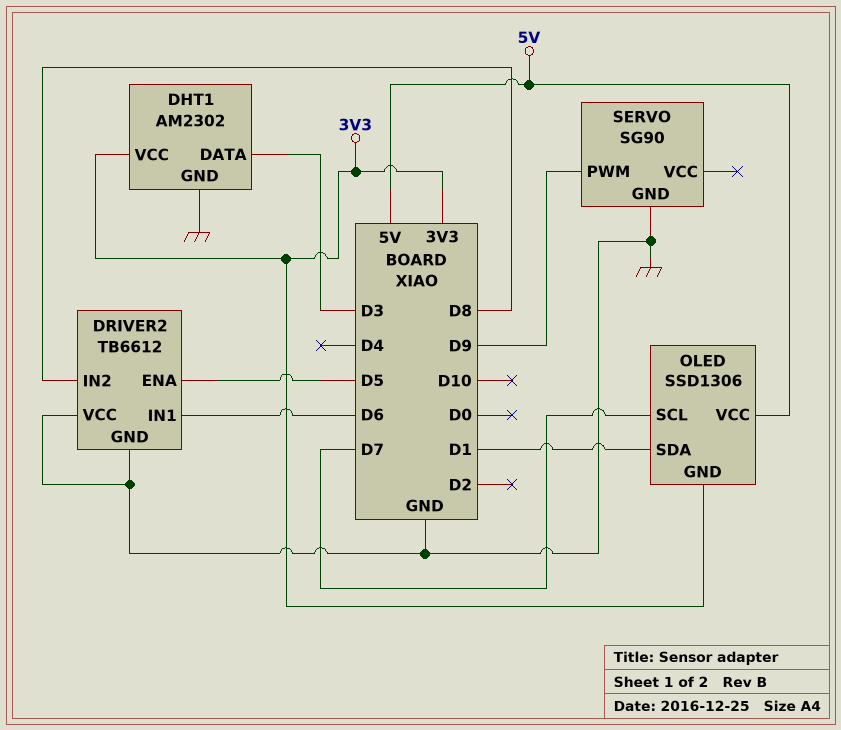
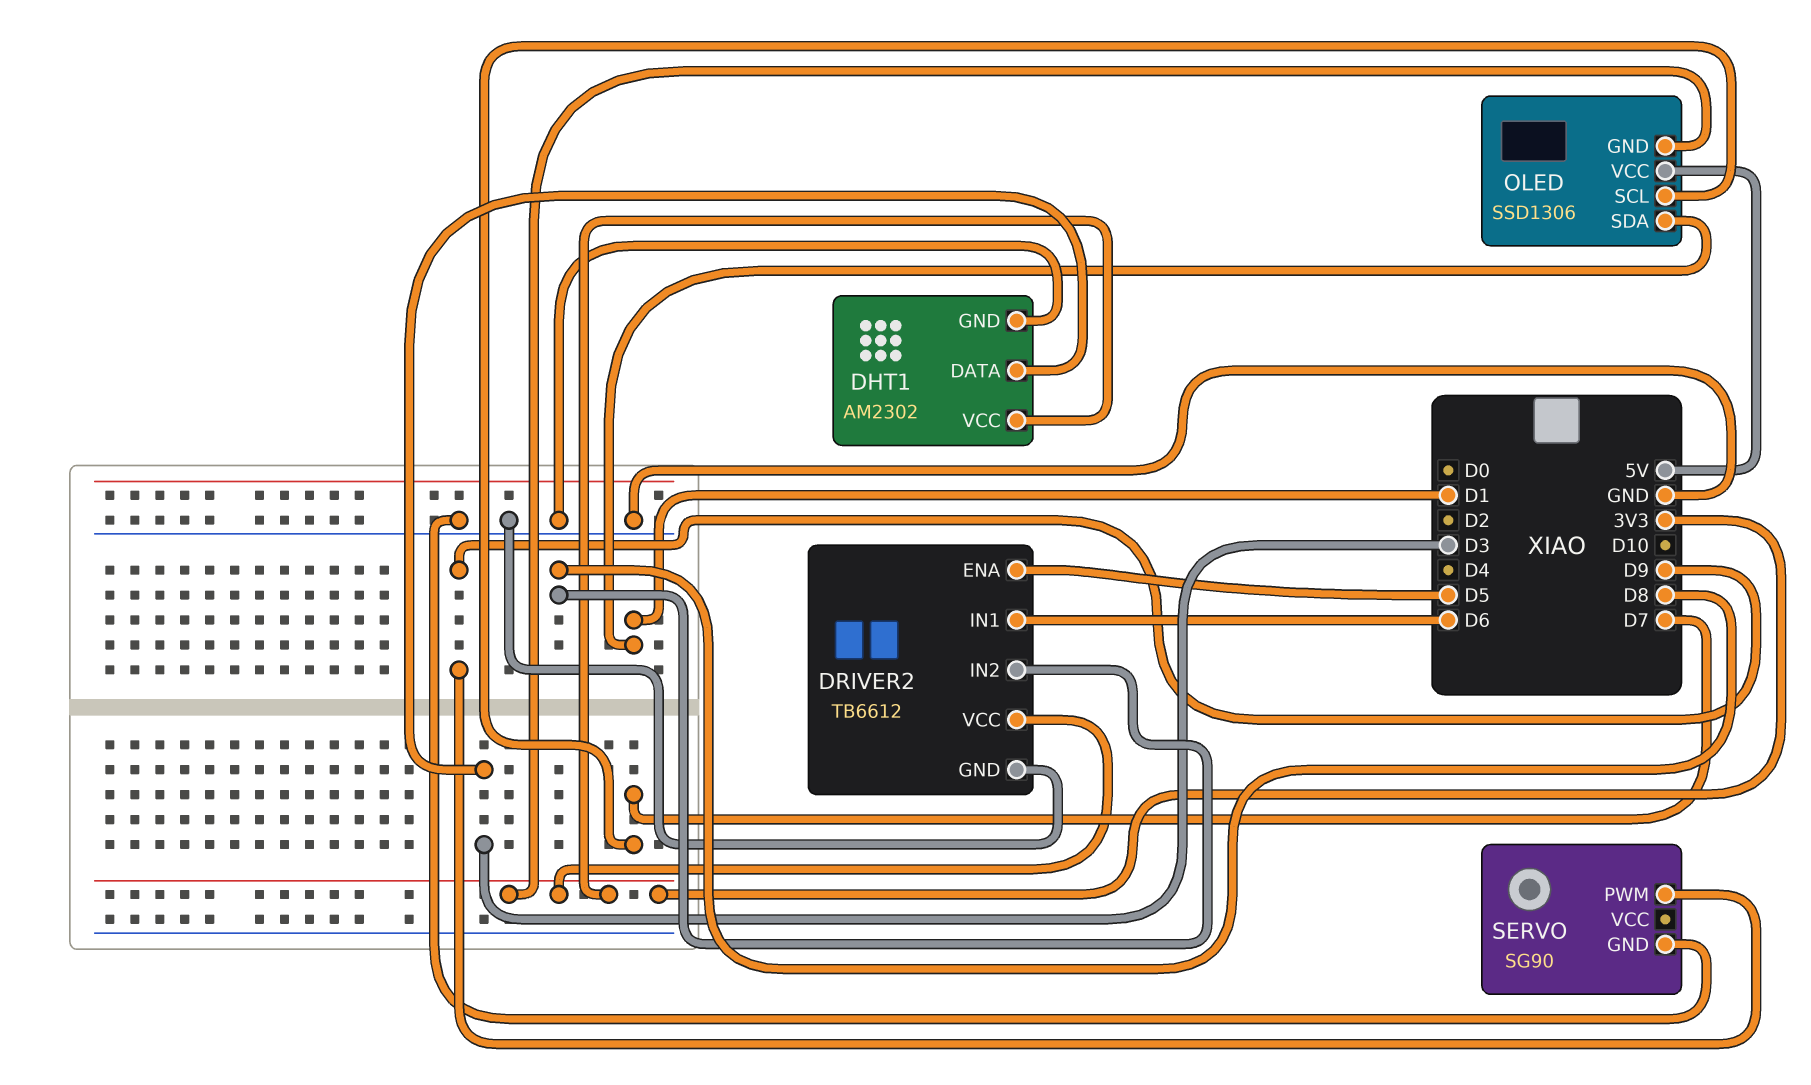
DRIVER2 pin VCC: GND -> 3V3

